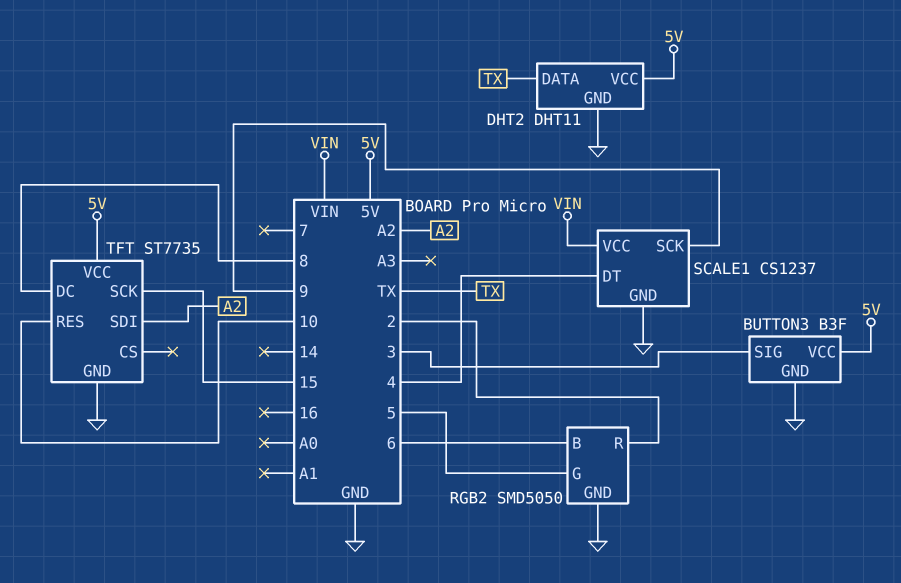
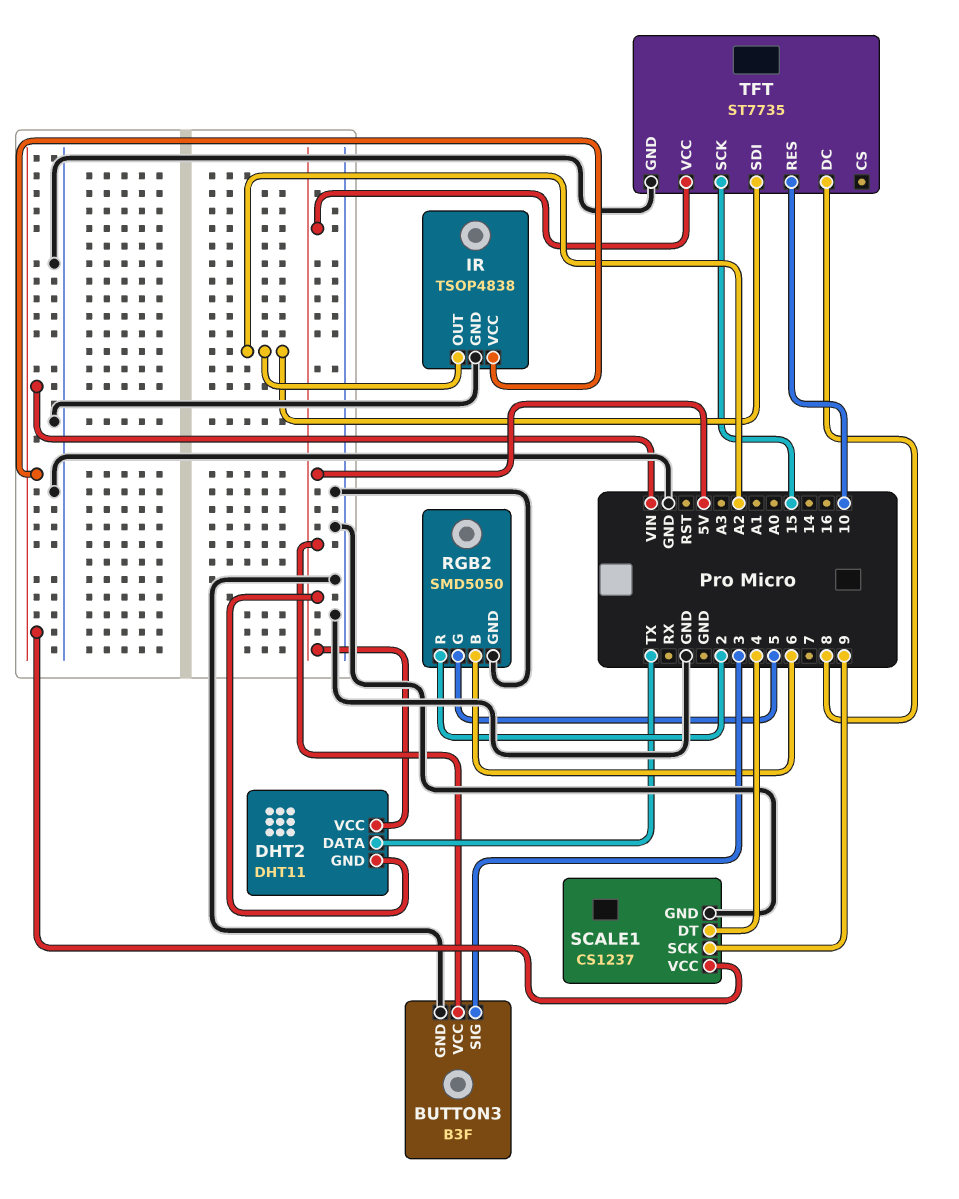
DHT2 pin GND: GND -> 5V
IR: none -> TSOP4838
IR pin GND: none -> GND
IR pin OUT: none -> A2
IR pin VCC: none -> VIN

